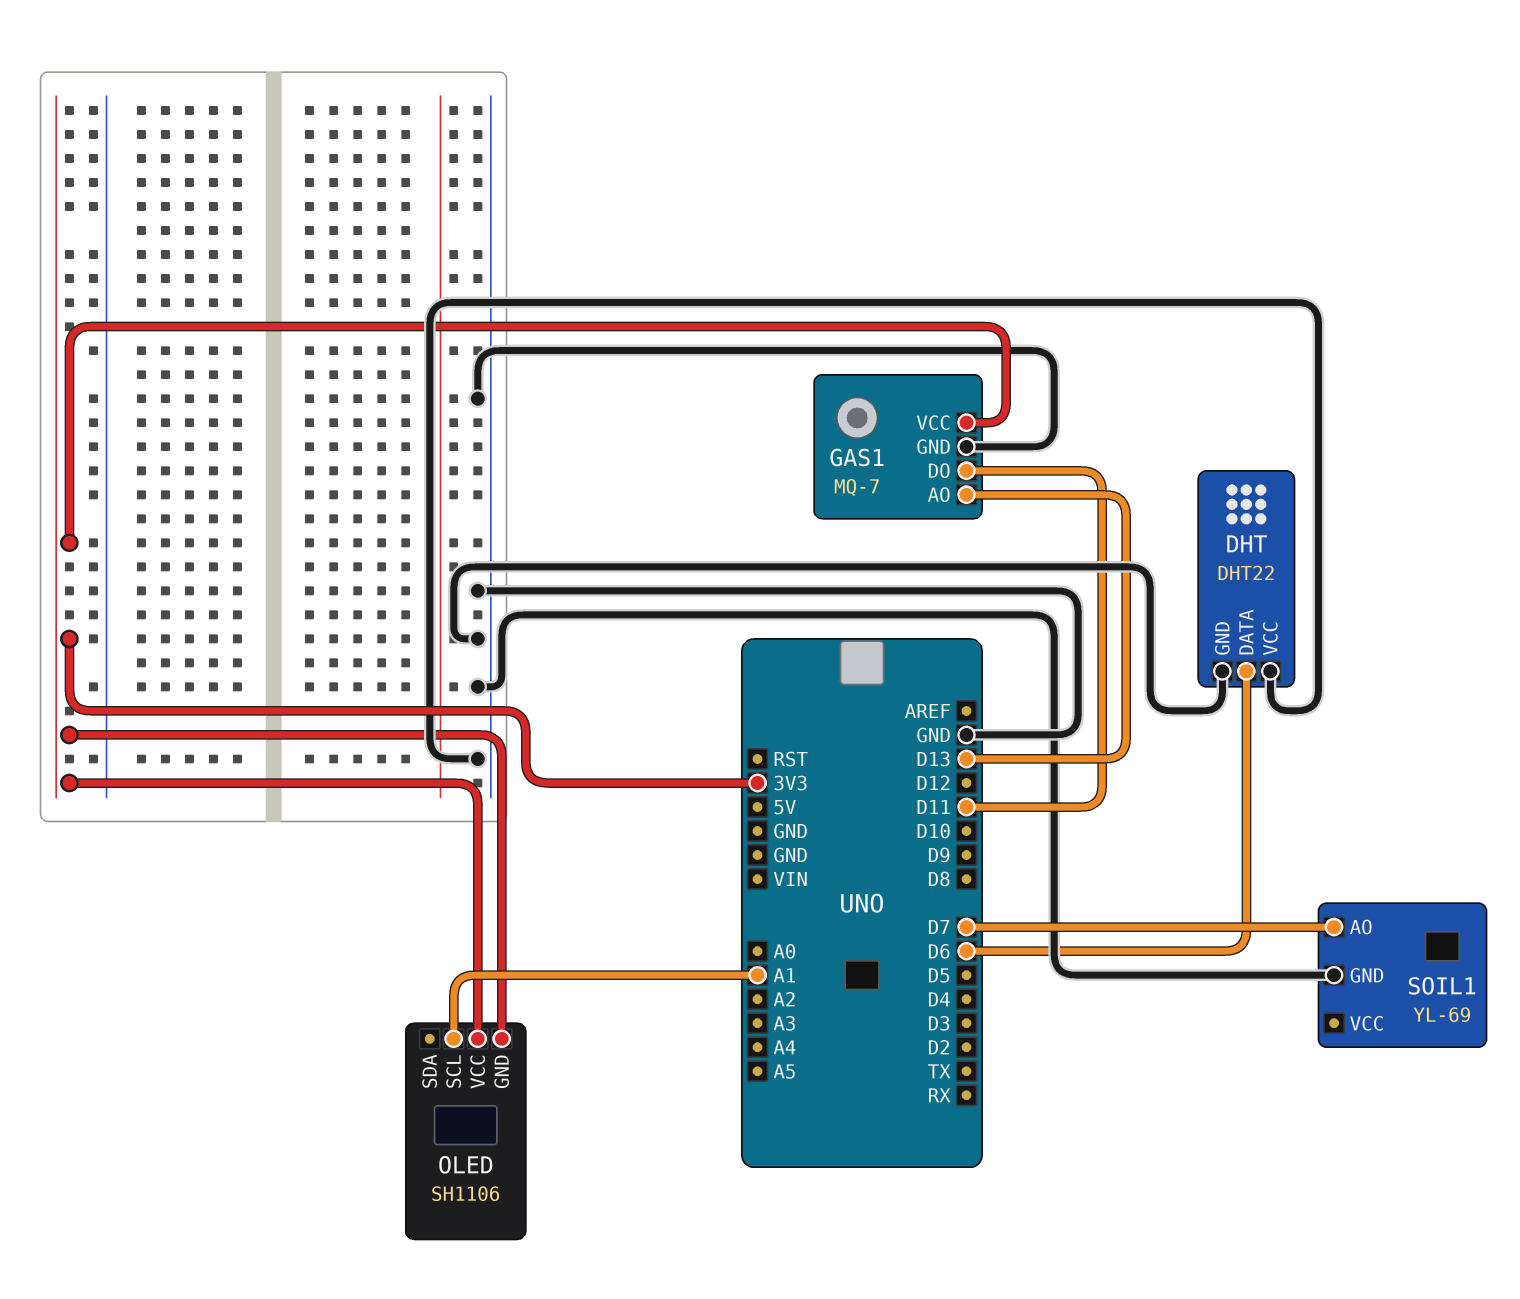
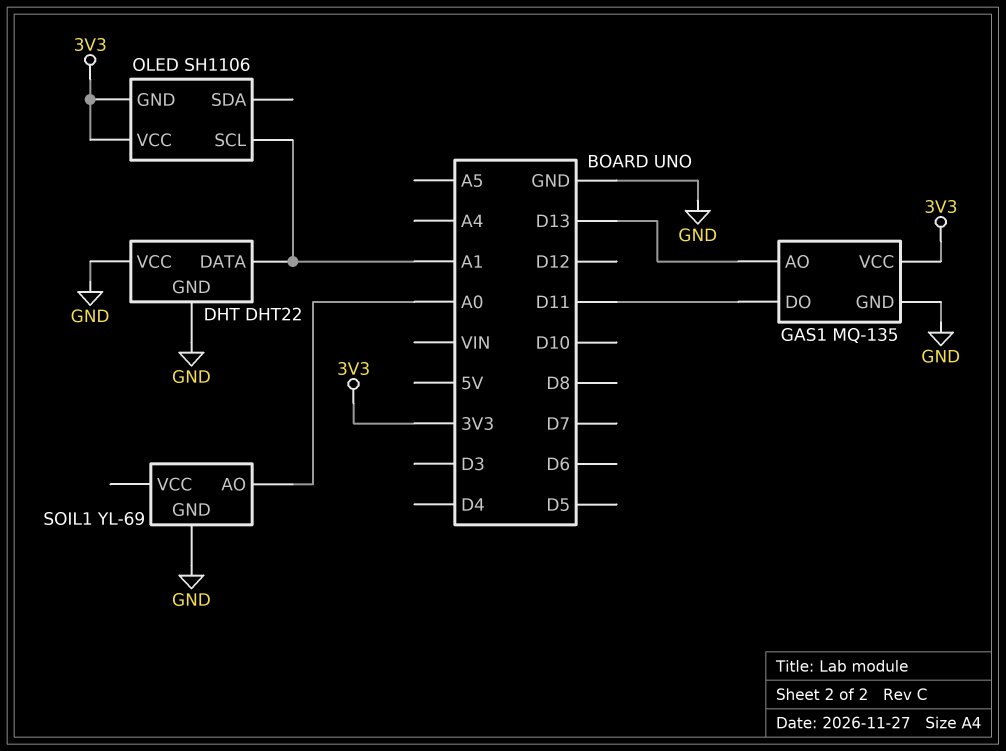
DHT pin DATA: D6 -> A1
GAS1: MQ-7 -> MQ-135
SOIL1 pin AO: D7 -> A0

